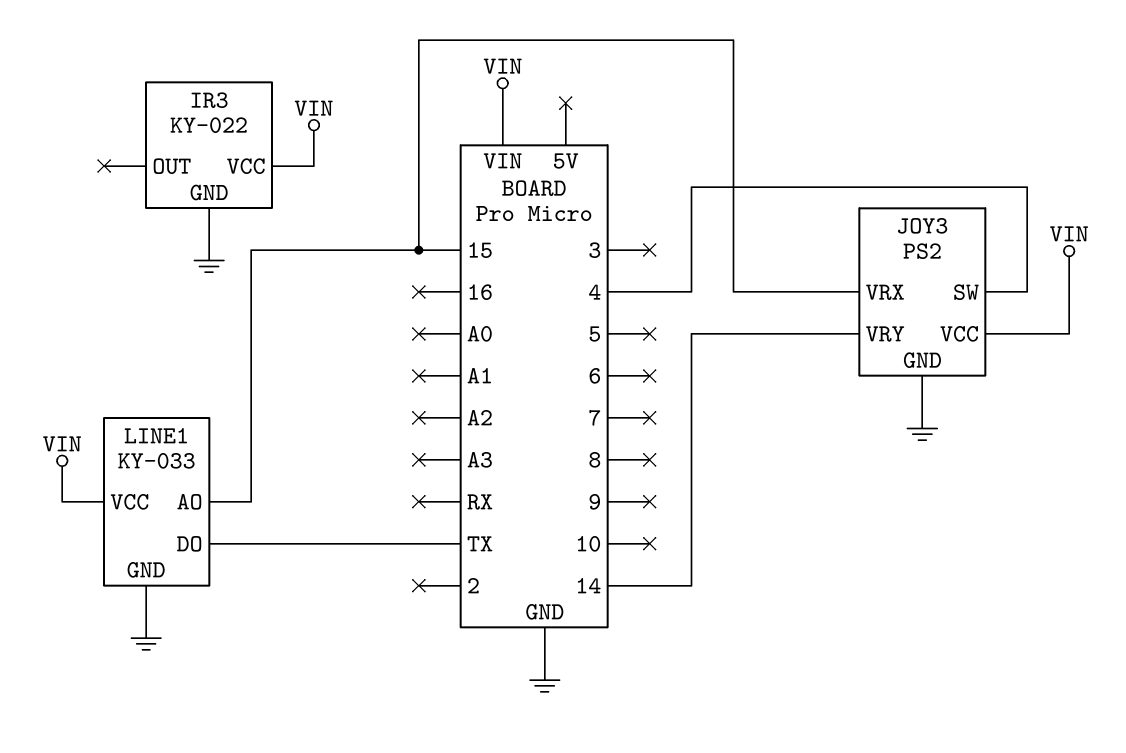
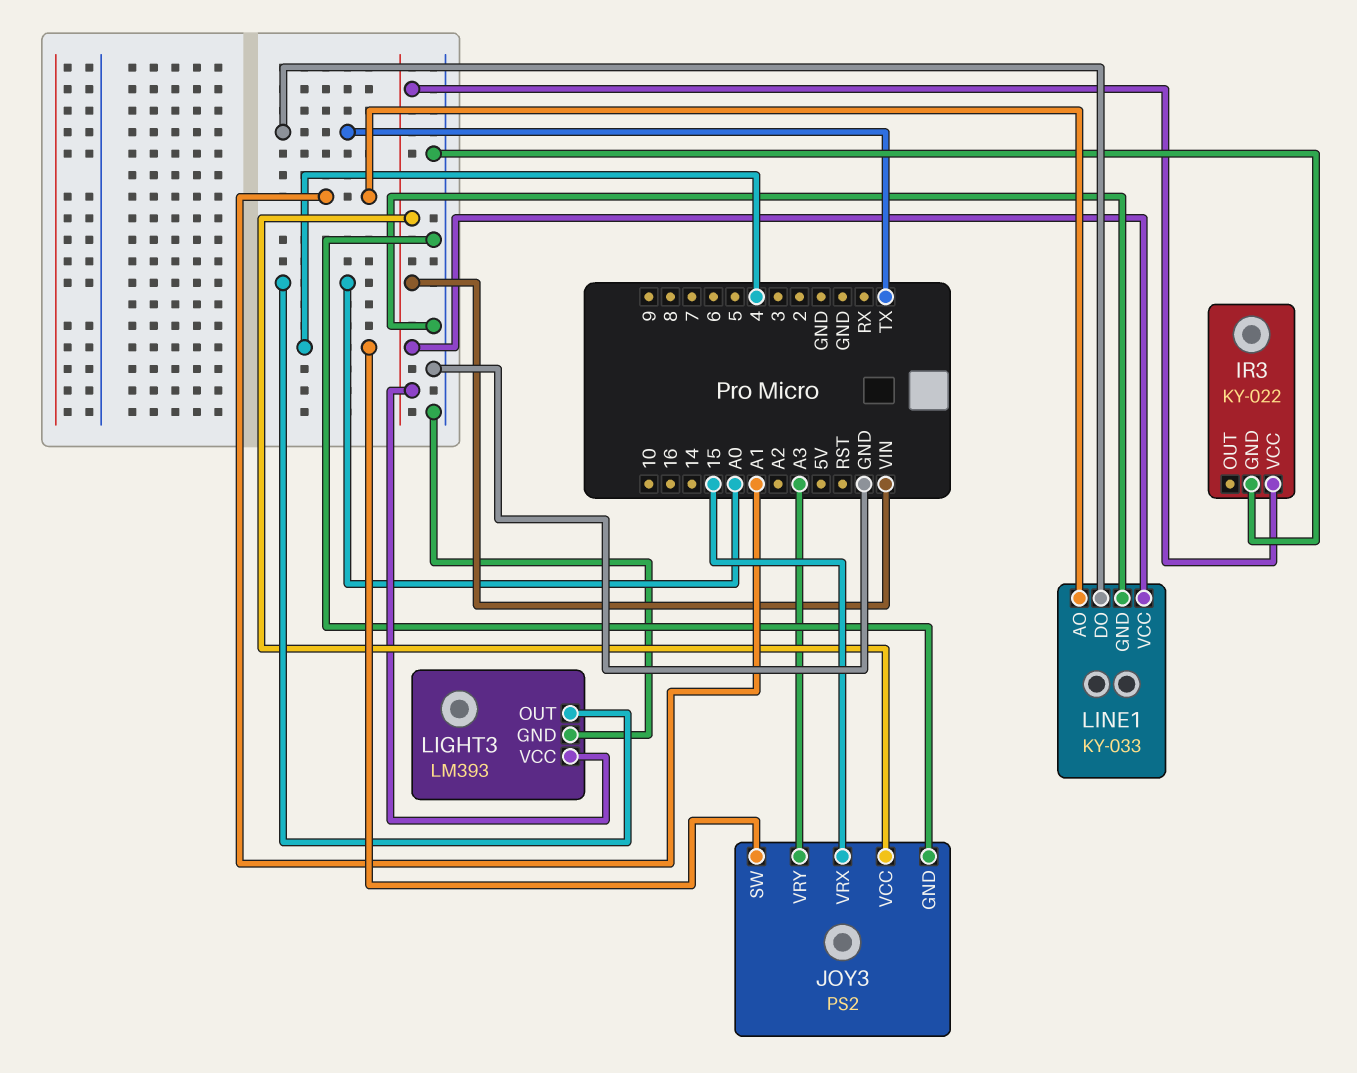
JOY3 pin VRY: 14 -> A3
LIGHT3: none -> LM393
LIGHT3 pin GND: none -> GND
LIGHT3 pin OUT: none -> A0
LIGHT3 pin VCC: none -> VIN
LINE1 pin AO: 15 -> A1

